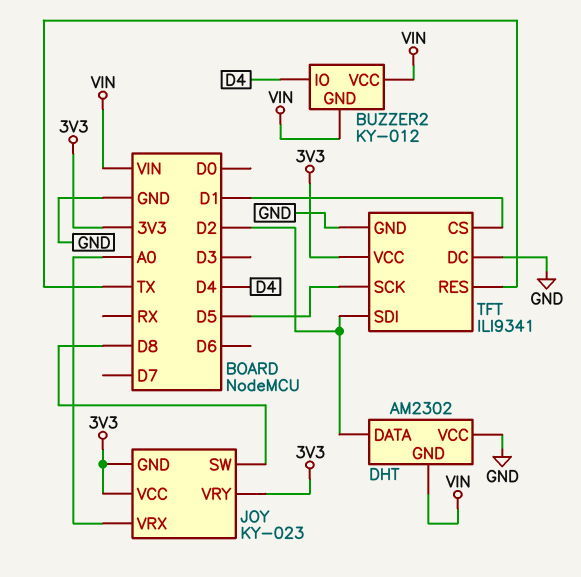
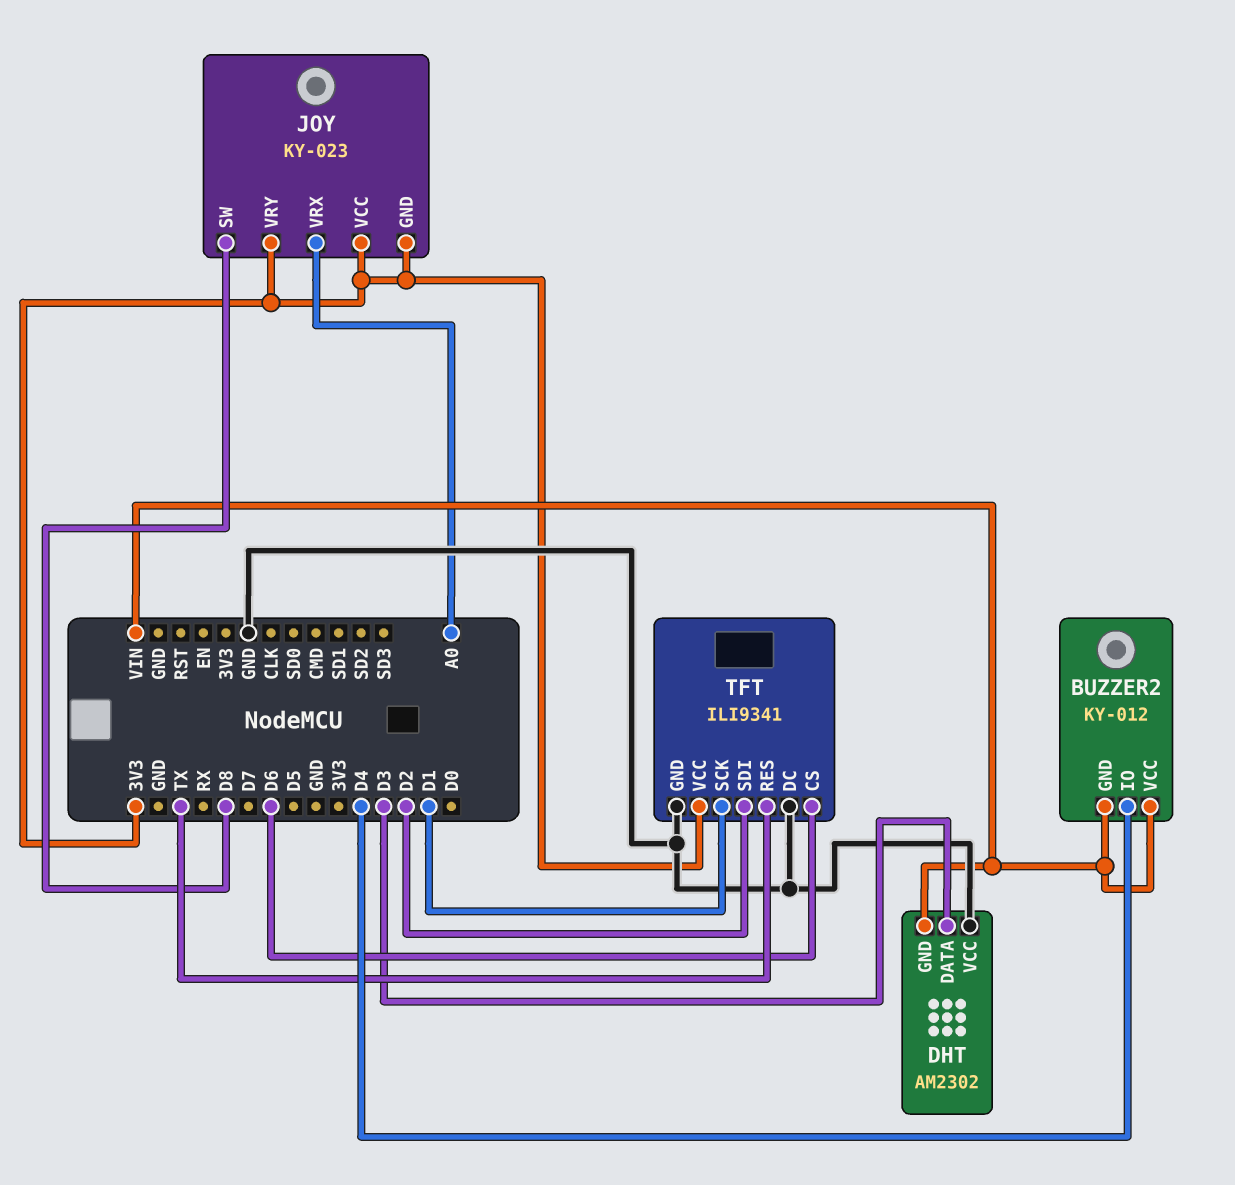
DHT pin DATA: D2 -> D3
TFT pin CS: D1 -> D6
TFT pin SCK: D5 -> D1

